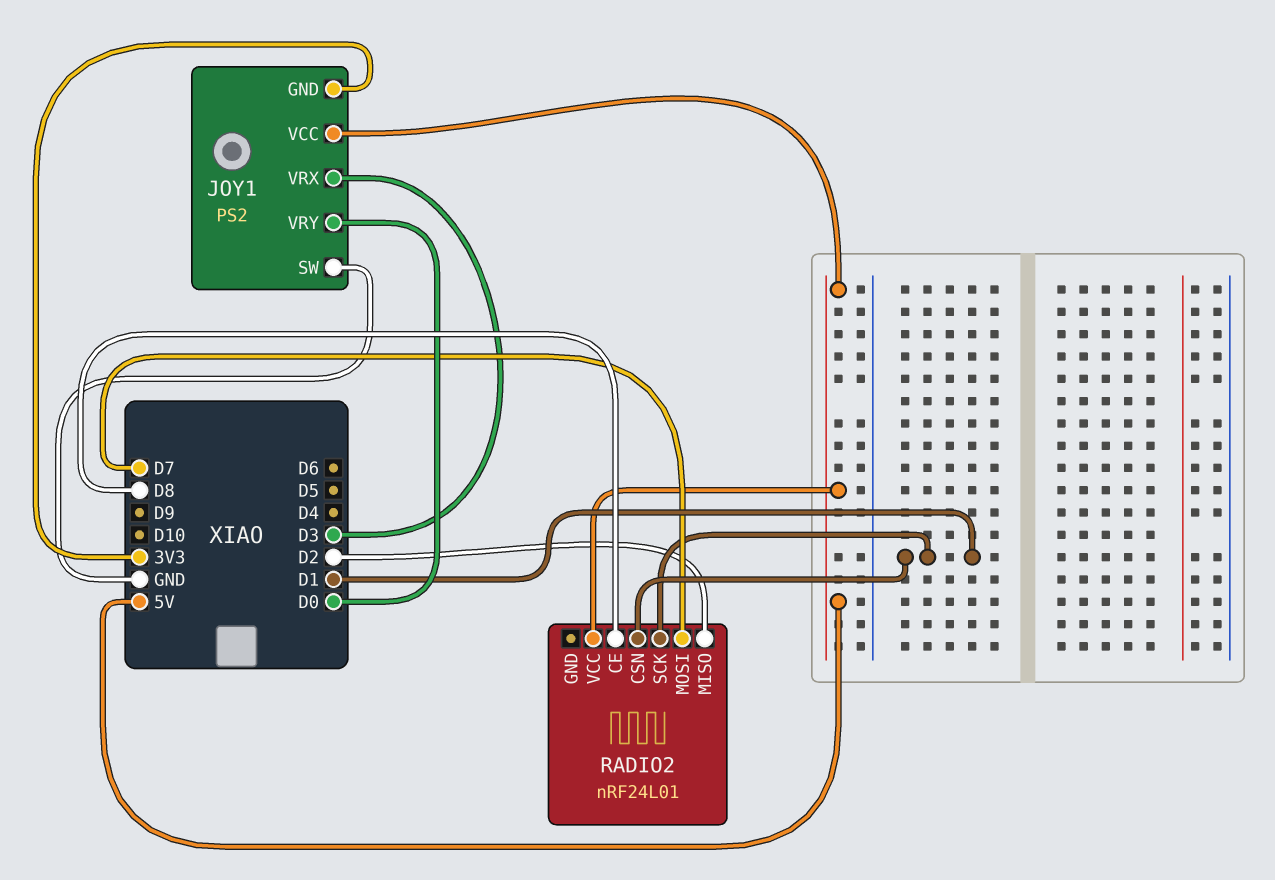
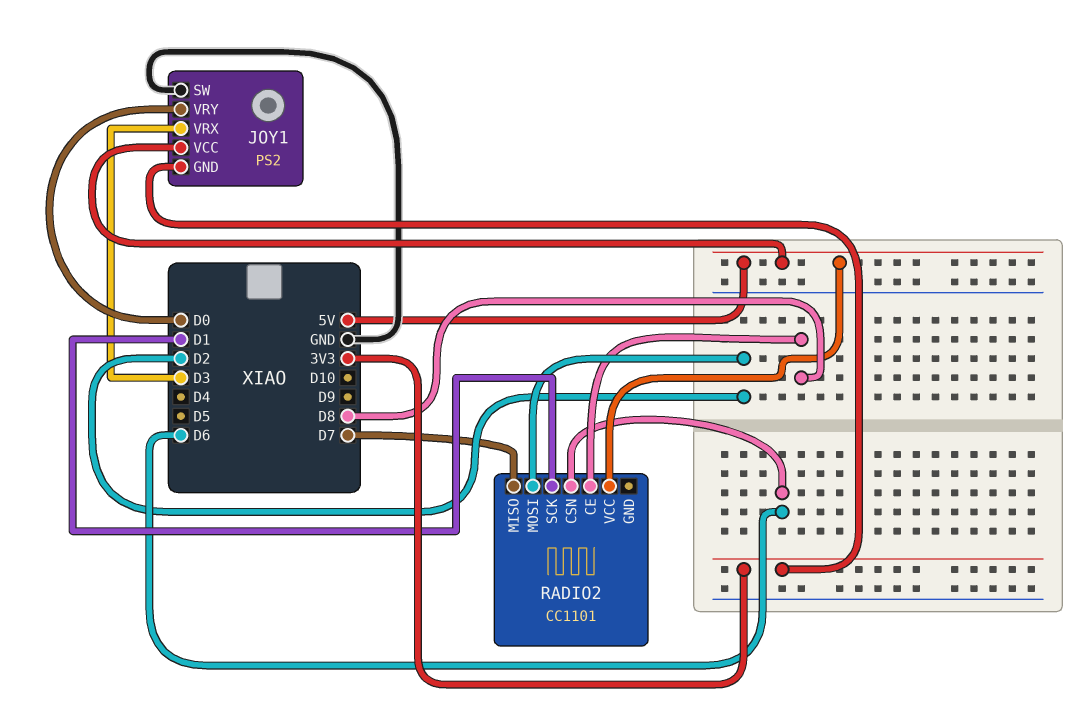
RADIO2: nRF24L01 -> CC1101
RADIO2 pin CSN: D1 -> D6
RADIO2 pin MISO: D2 -> D7
RADIO2 pin MOSI: D7 -> D2

